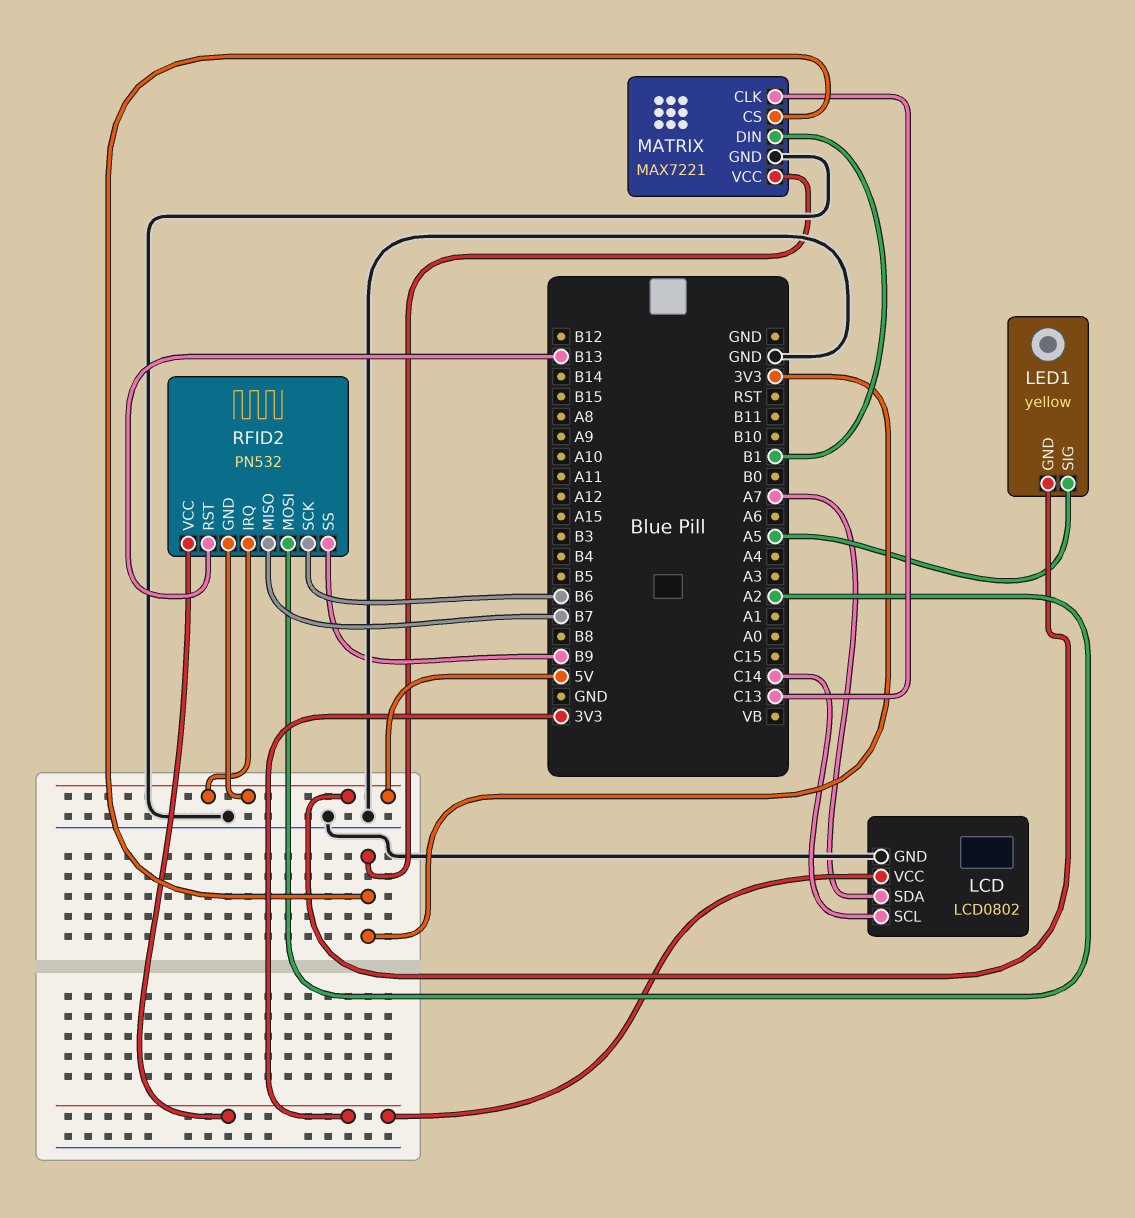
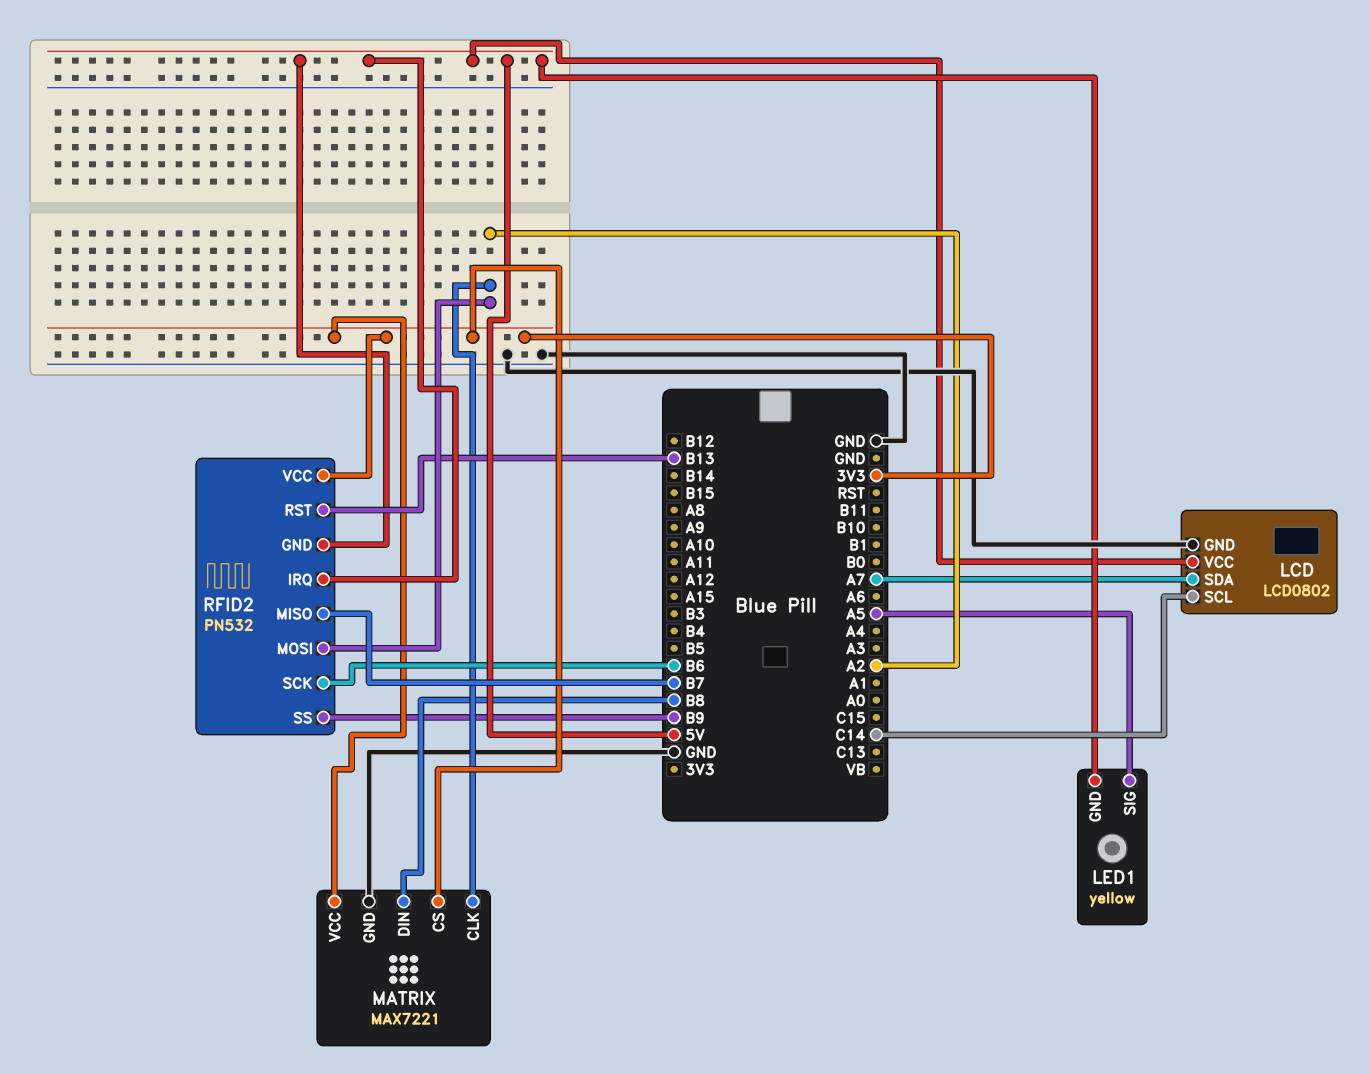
LCD pin VCC: 3V3 -> 5V
MATRIX pin CLK: C13 -> A2
MATRIX pin DIN: B1 -> B8

